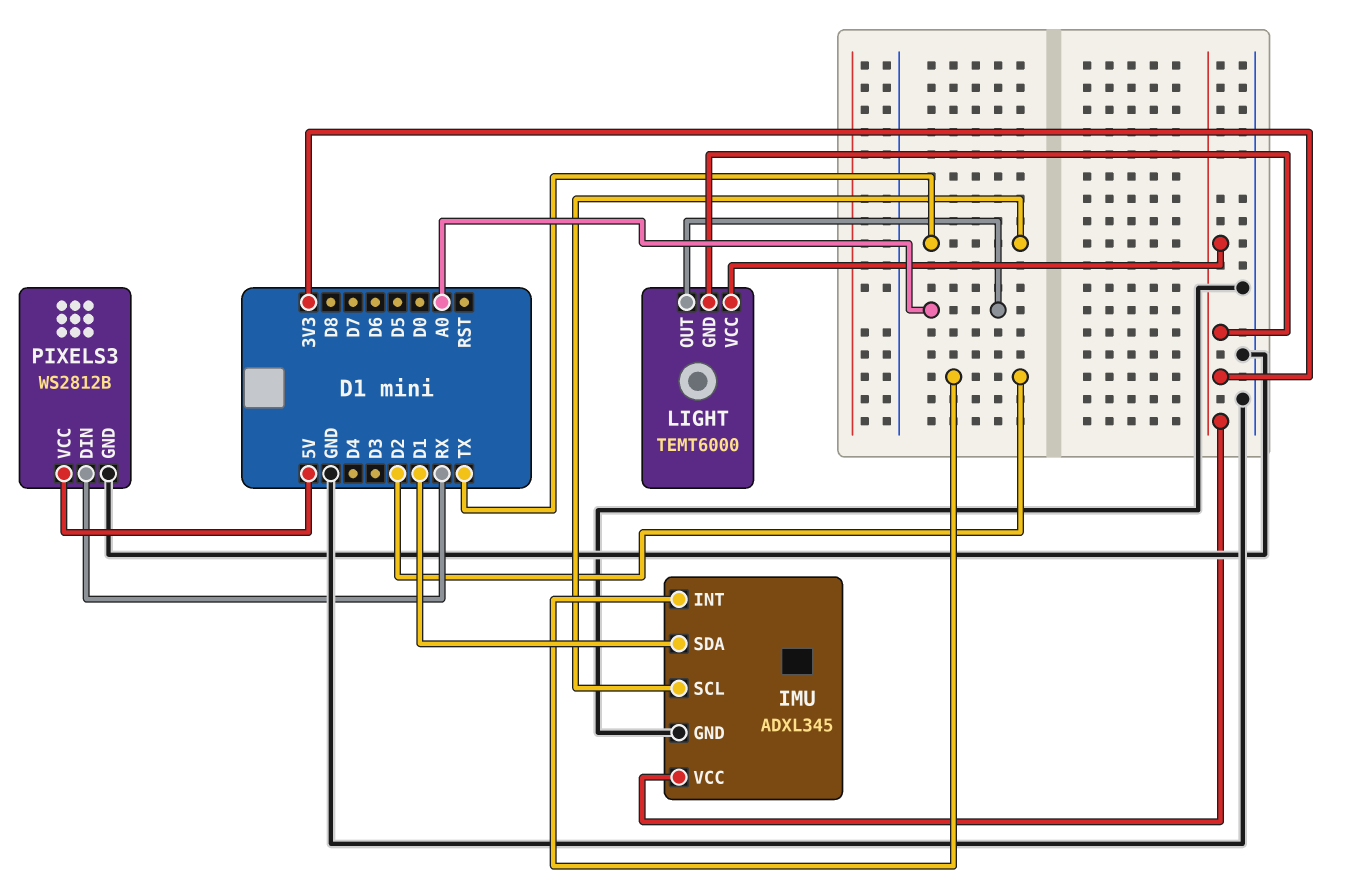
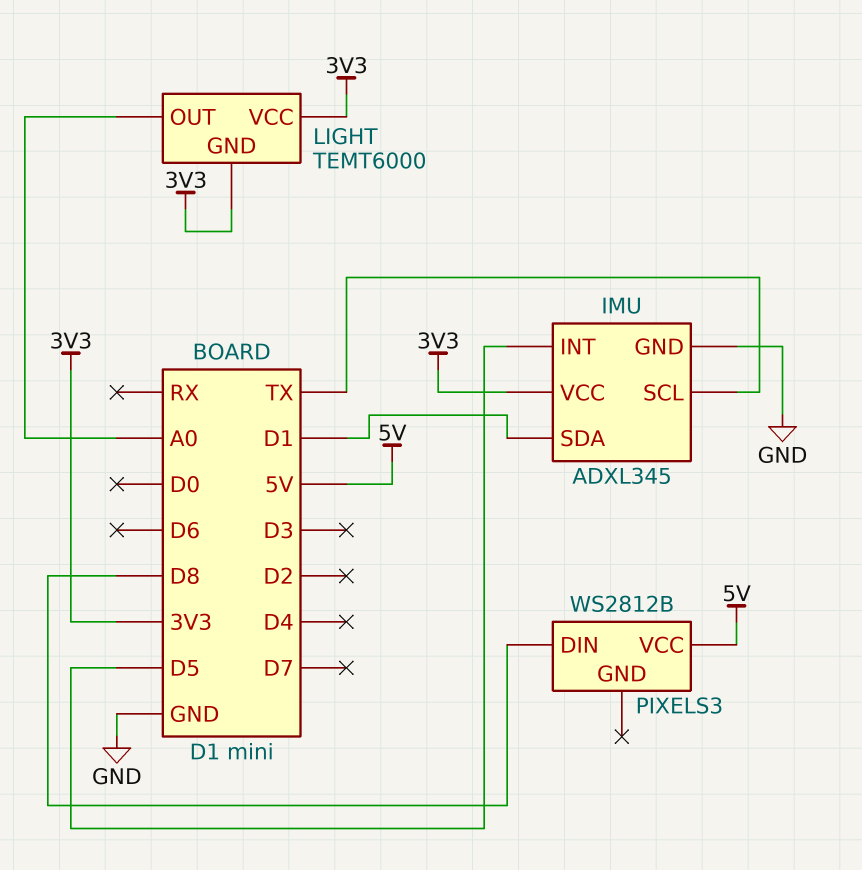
IMU pin INT: D2 -> D5
PIXELS3 pin DIN: RX -> D8
PIXELS3 pin GND: GND -> none

